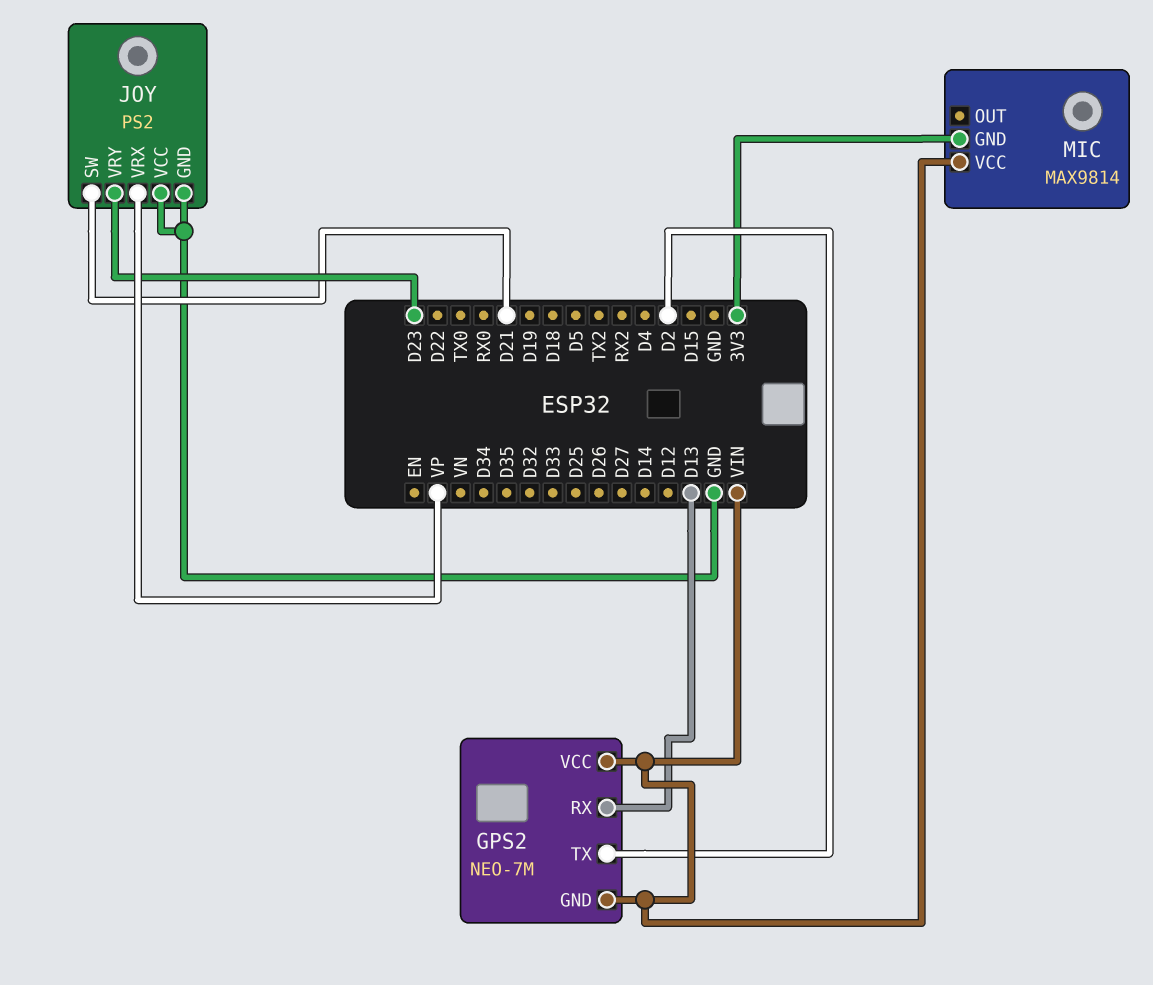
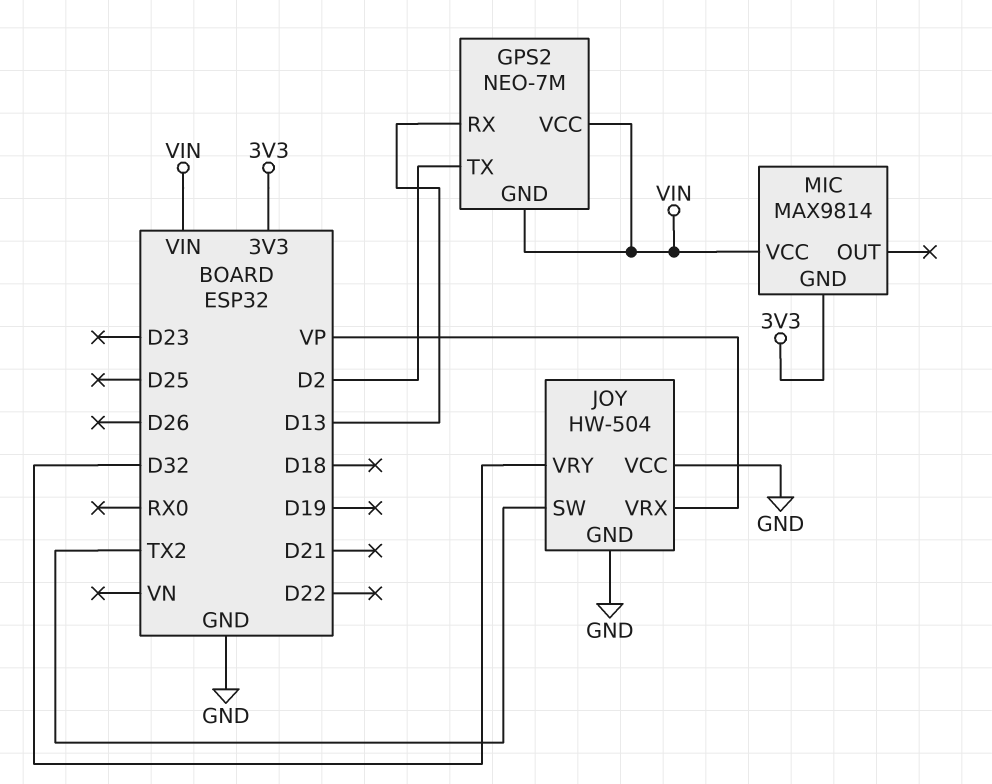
JOY: PS2 -> HW-504
JOY pin SW: D21 -> TX2
JOY pin VRY: D23 -> D32

